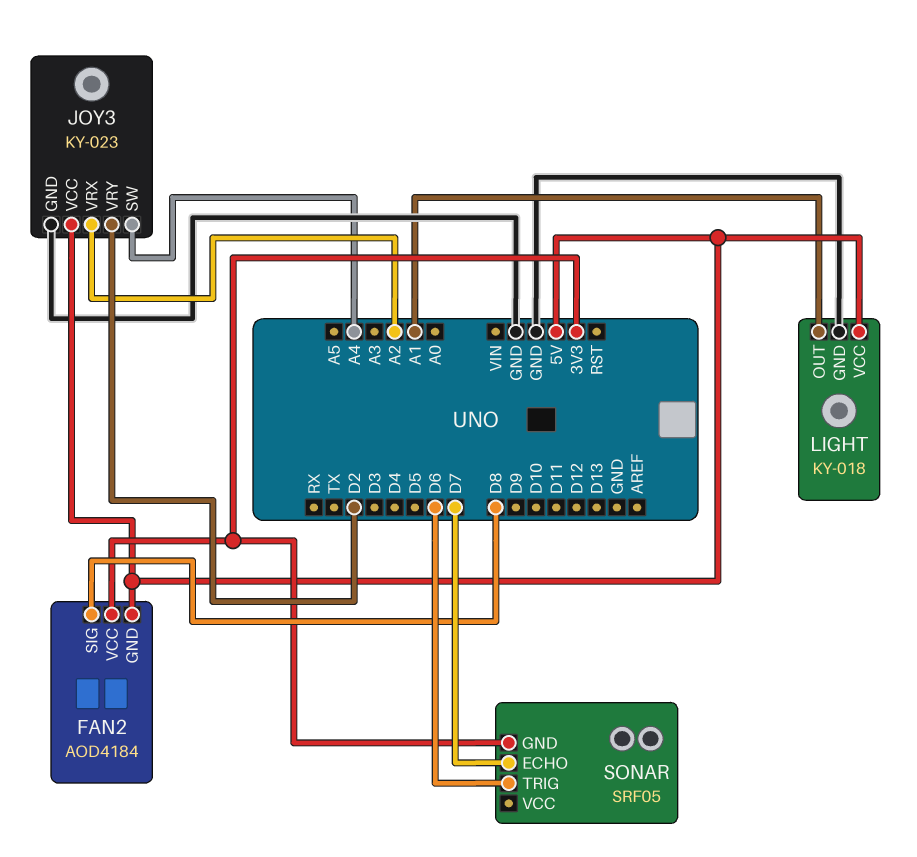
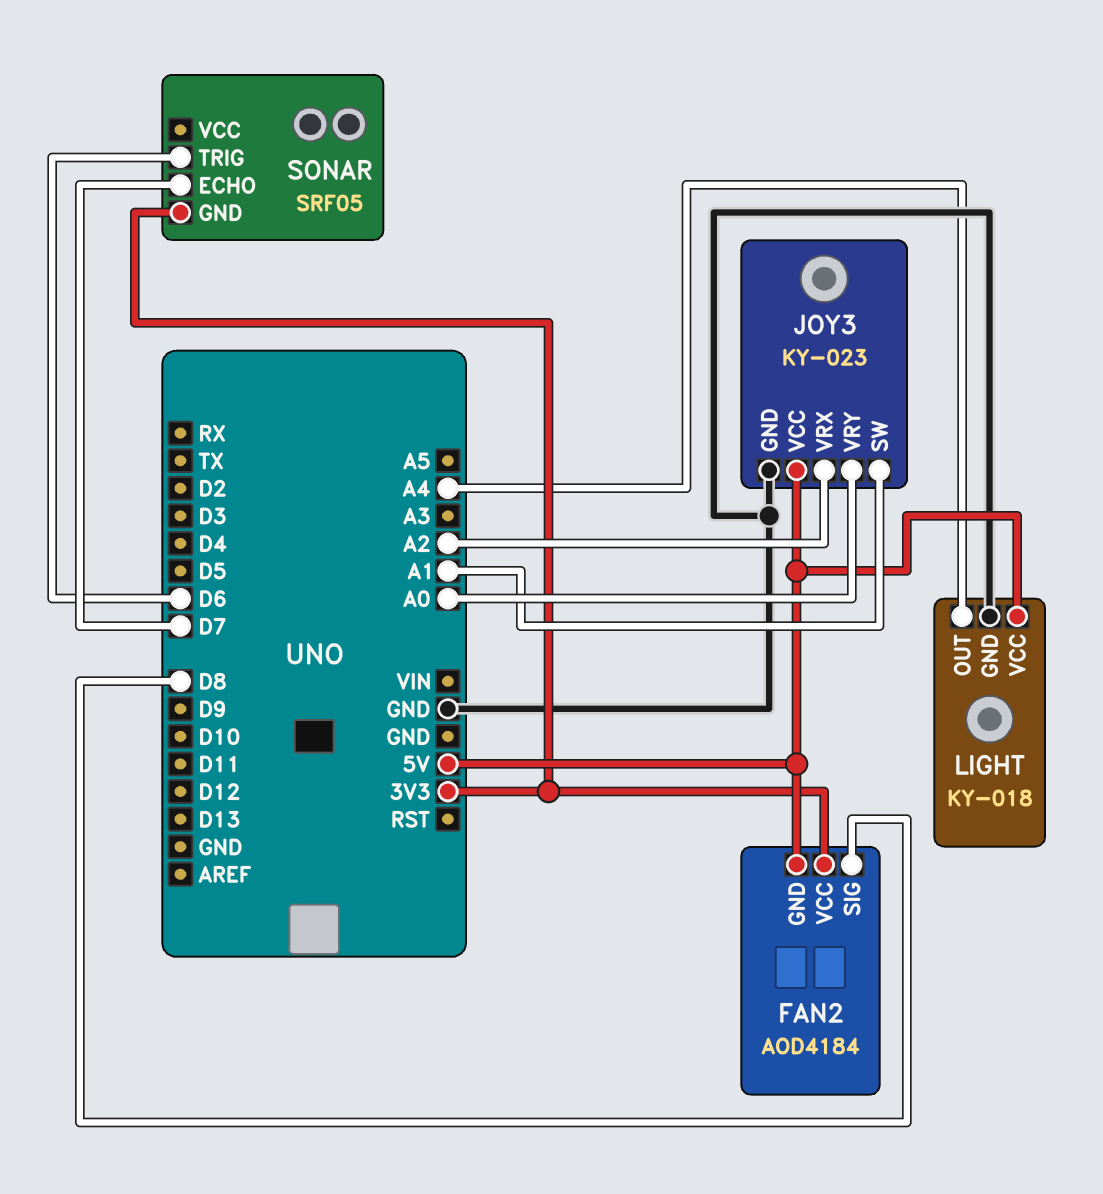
JOY3 pin SW: A4 -> A1
JOY3 pin VRY: D2 -> A0
LIGHT pin OUT: A1 -> A4

